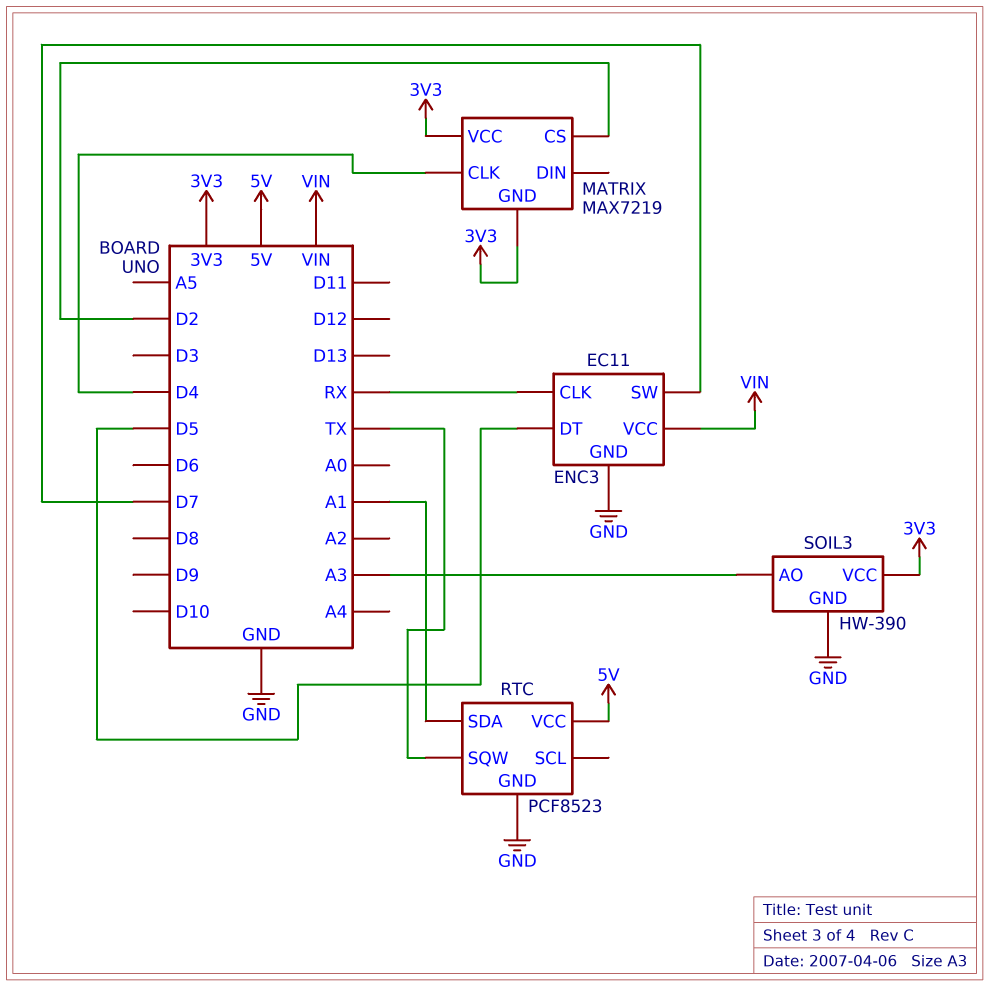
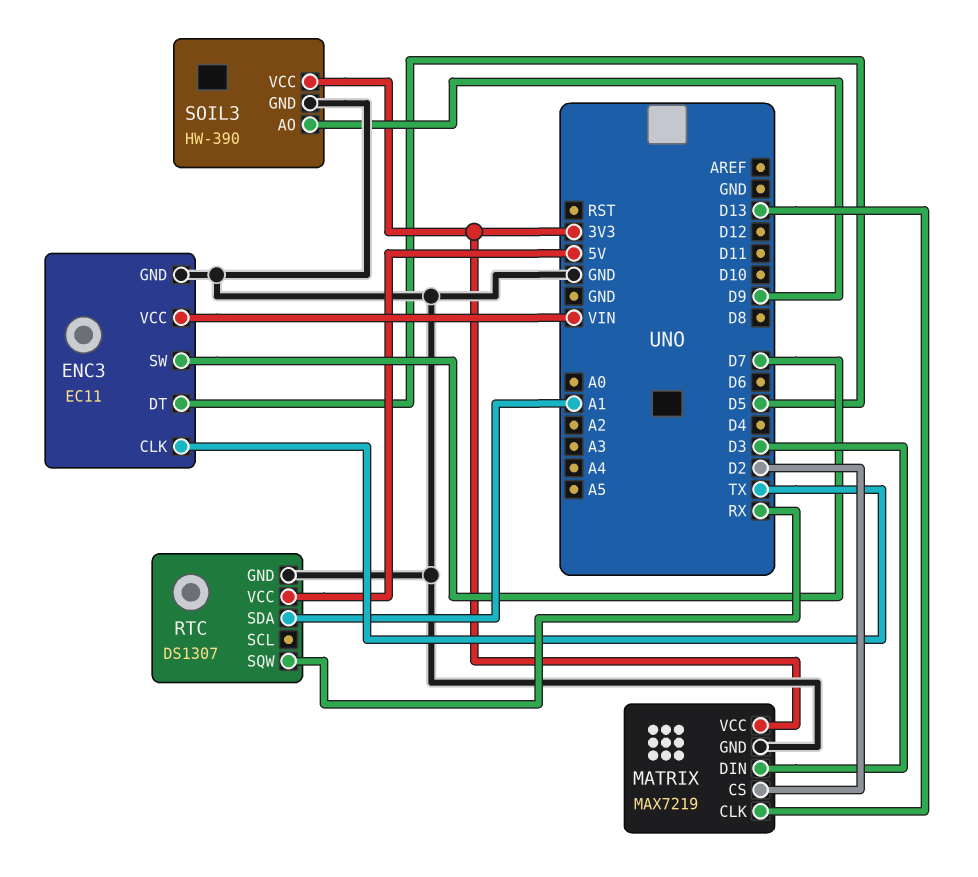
ENC3 pin CLK: RX -> TX
MATRIX pin CLK: D4 -> D13
MATRIX pin DIN: none -> D3
MATRIX pin GND: 3V3 -> GND
RTC: PCF8523 -> DS1307
RTC pin SQW: TX -> RX
SOIL3 pin AO: A3 -> D9

